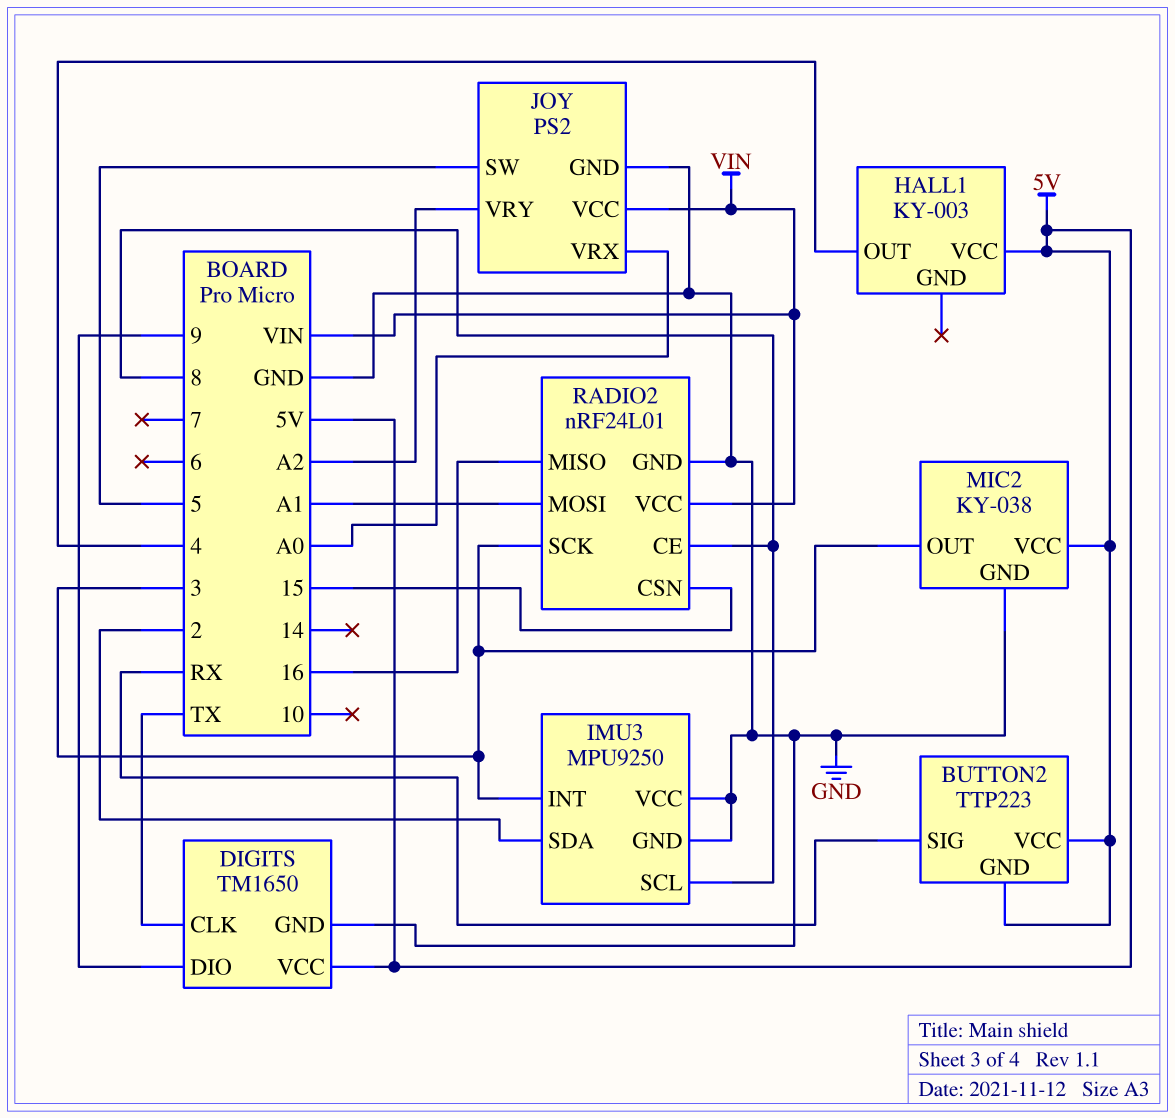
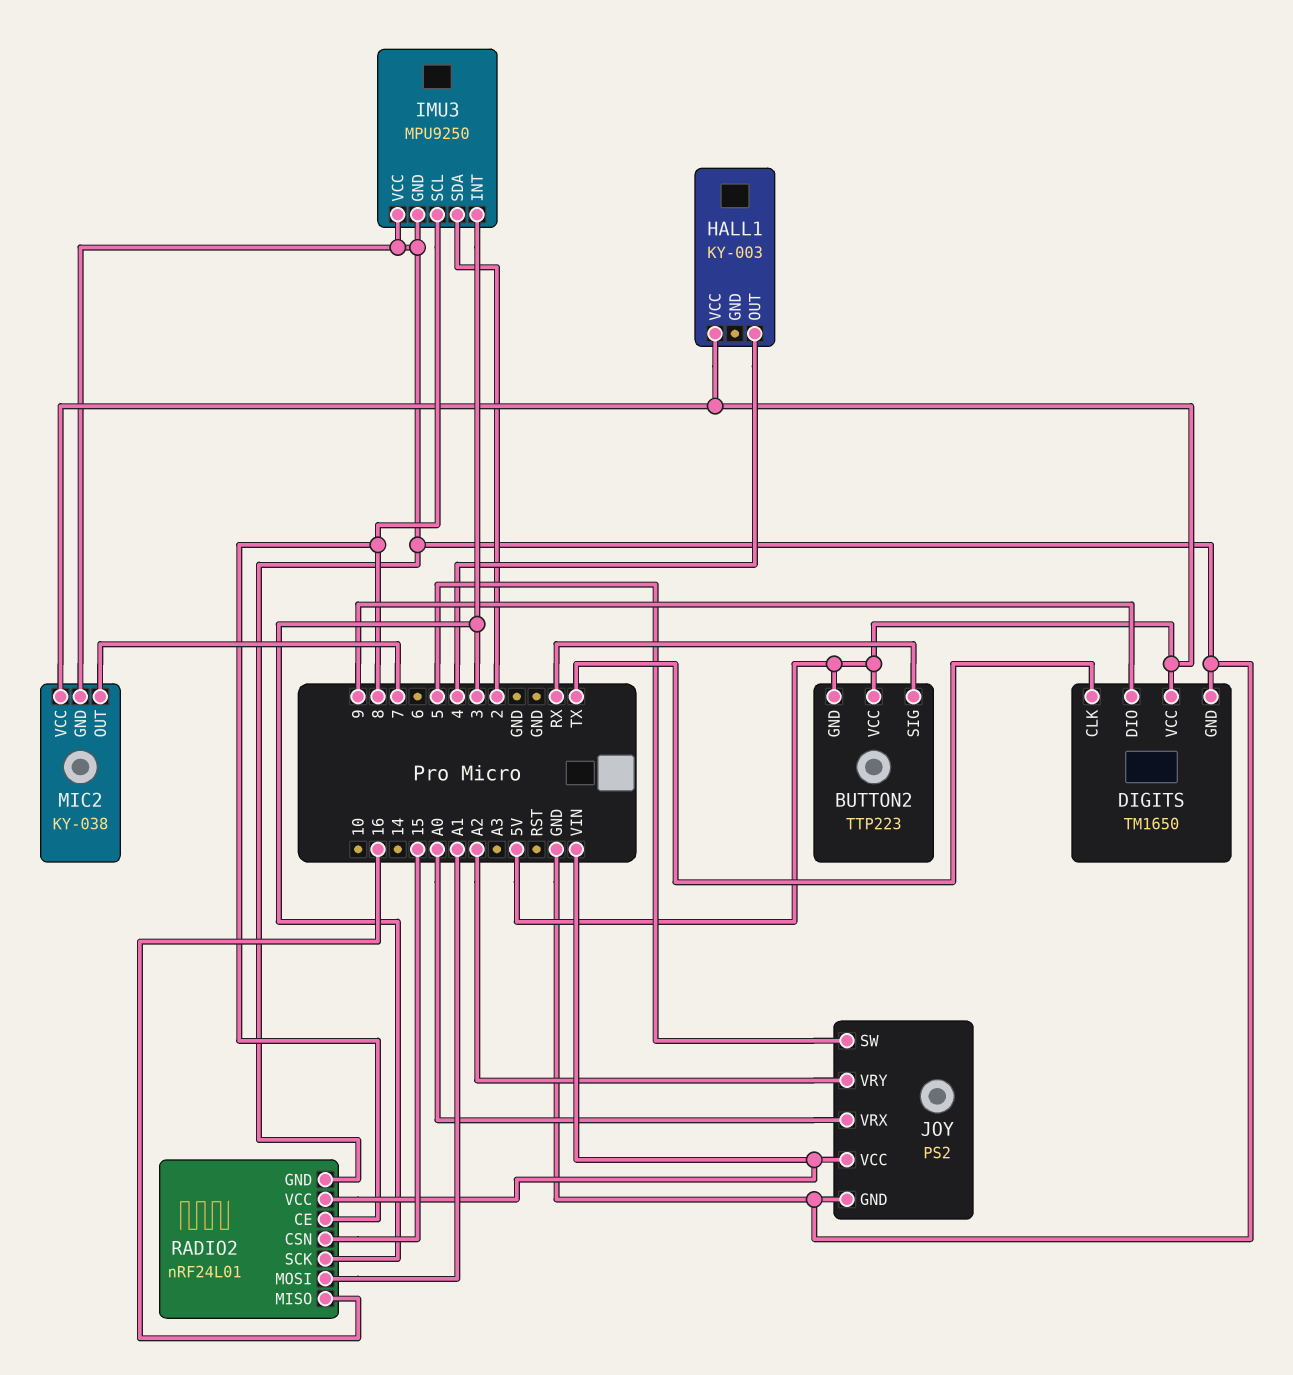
MIC2 pin OUT: 3 -> 7

